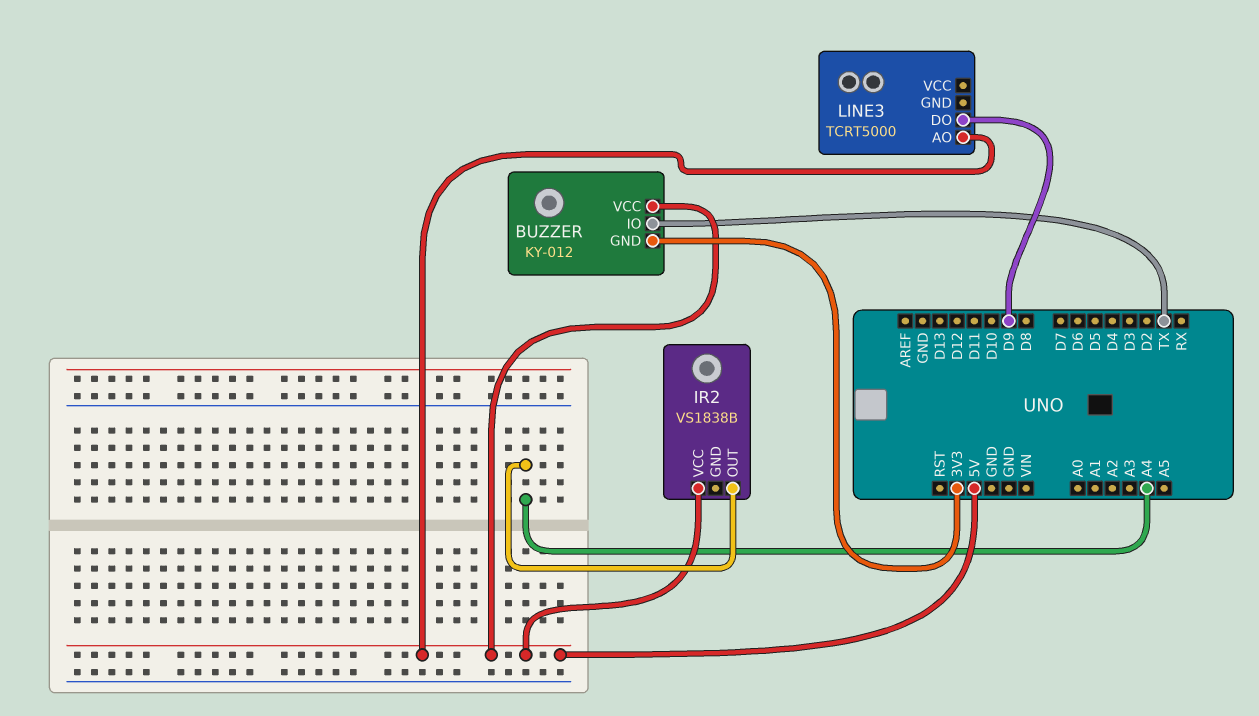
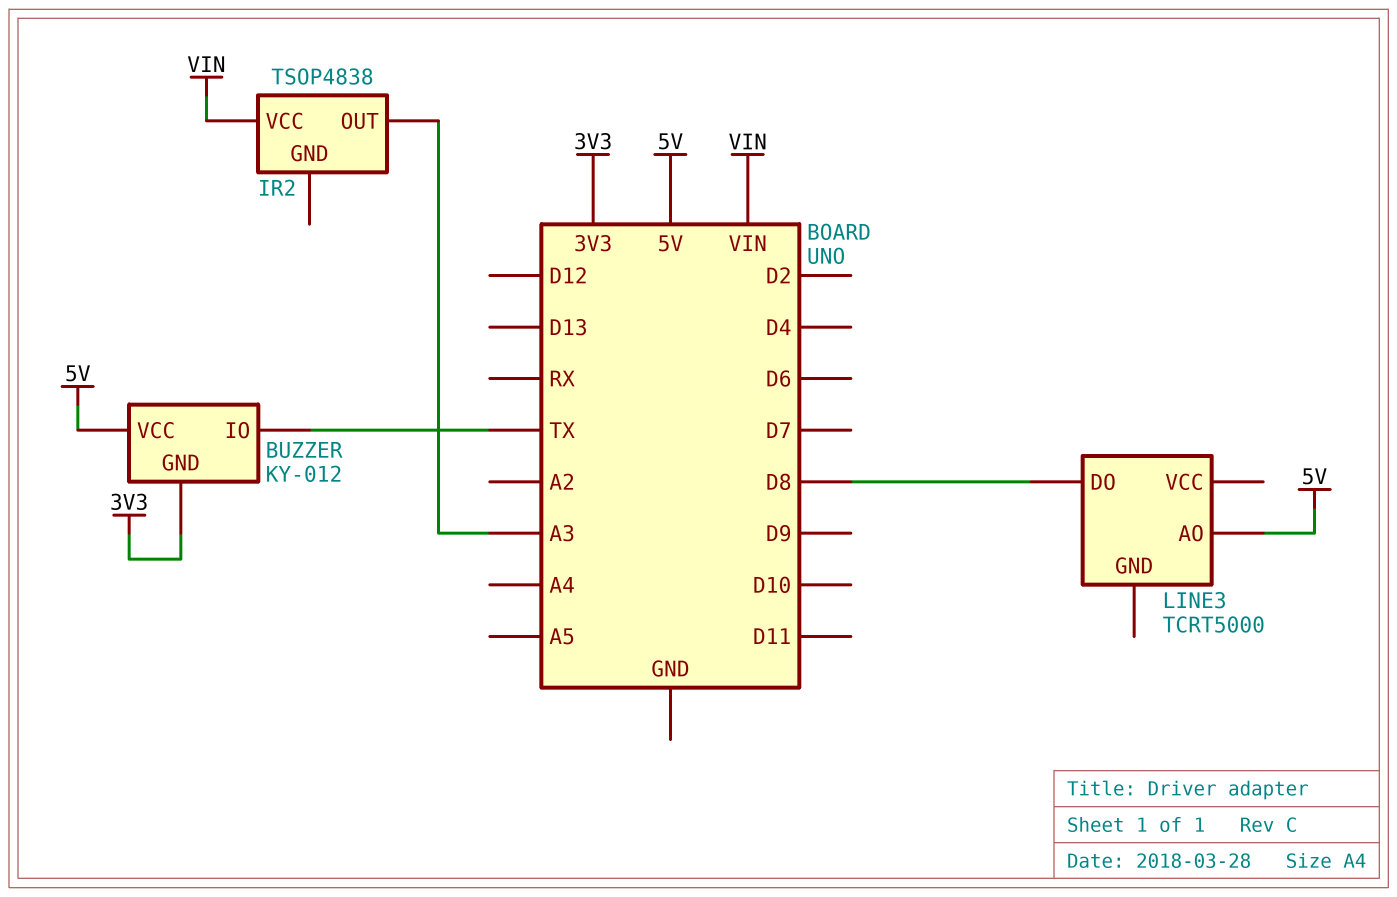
IR2: VS1838B -> TSOP4838
IR2 pin OUT: A4 -> A3
IR2 pin VCC: 5V -> VIN
LINE3 pin DO: D9 -> D8

